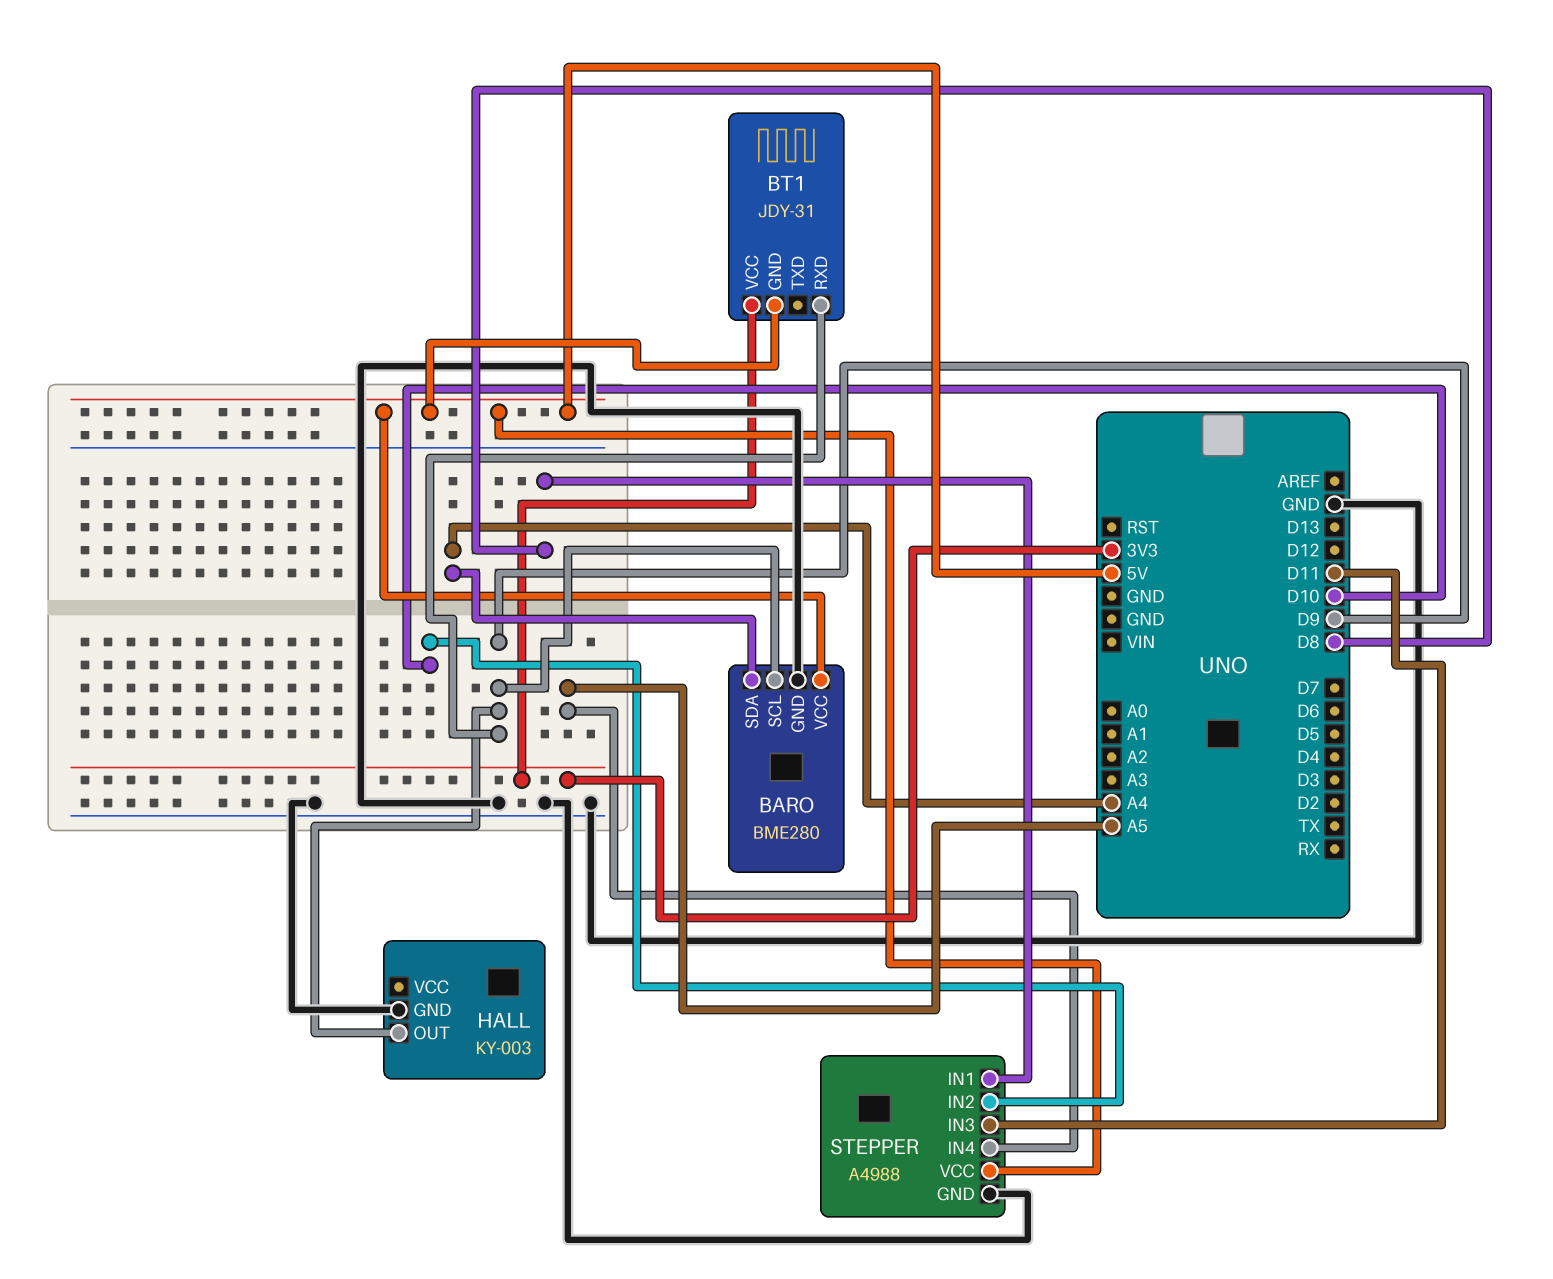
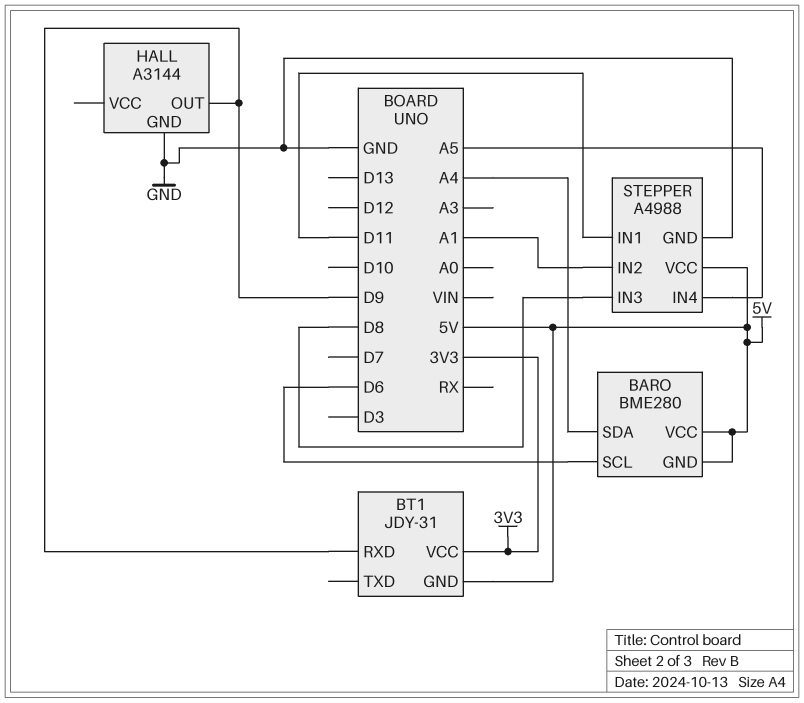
BARO pin GND: GND -> 5V
BARO pin SCL: D9 -> D6
HALL: KY-003 -> A3144
STEPPER pin IN1: D8 -> D11
STEPPER pin IN2: D10 -> A1
STEPPER pin IN3: D11 -> D8

